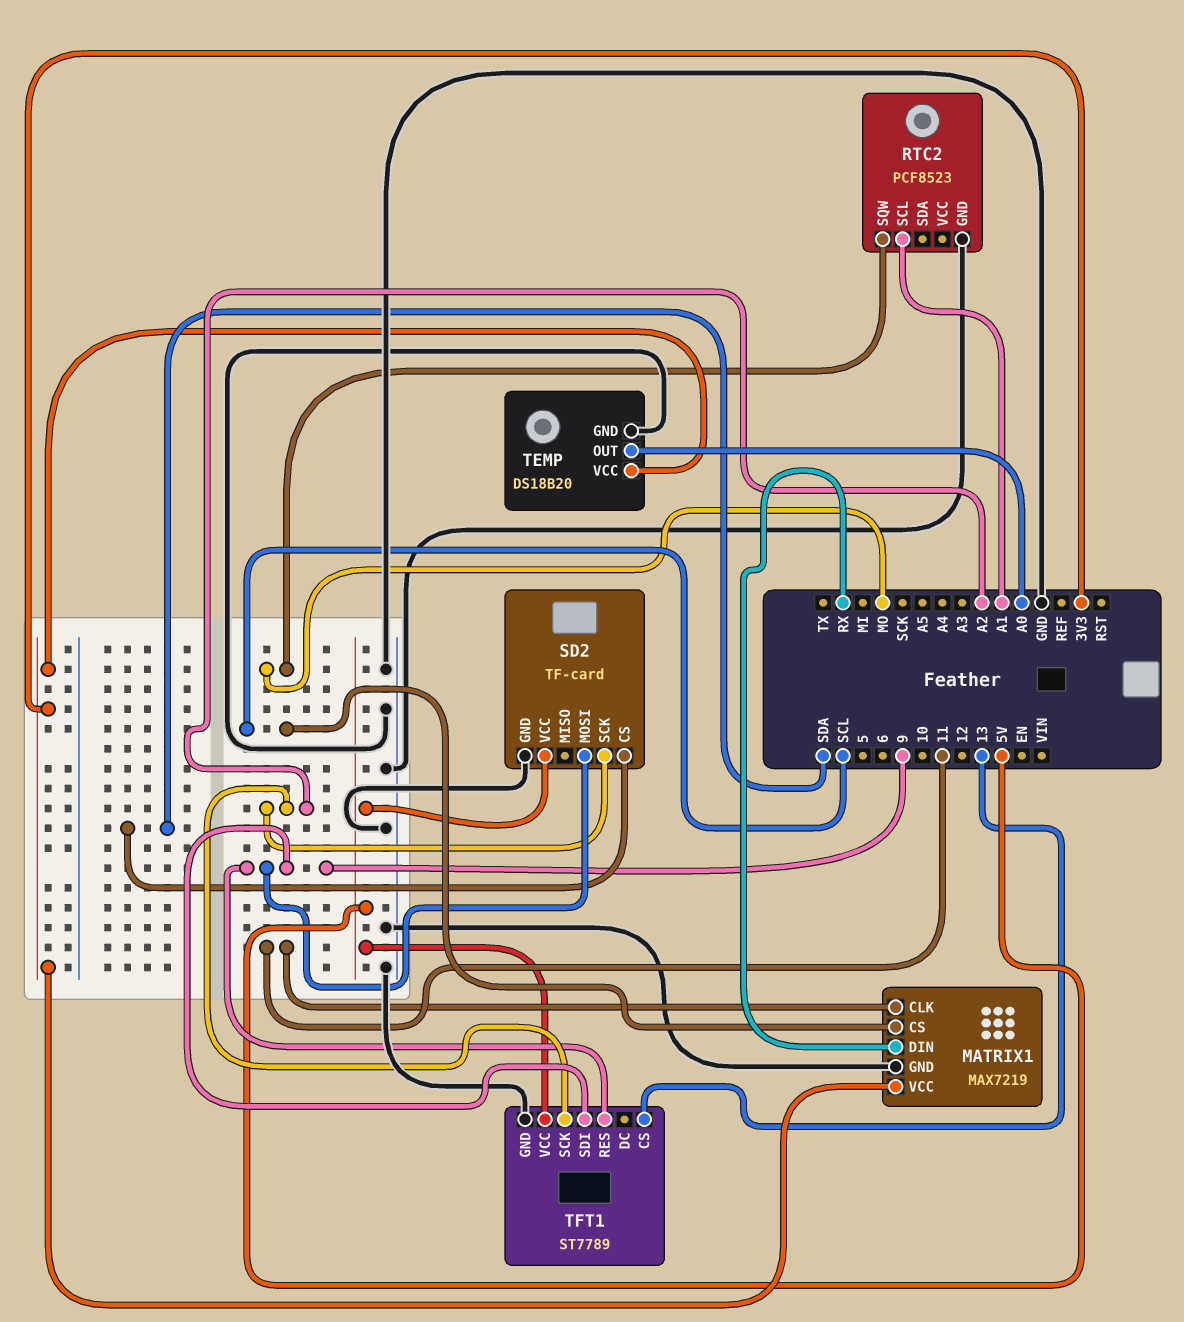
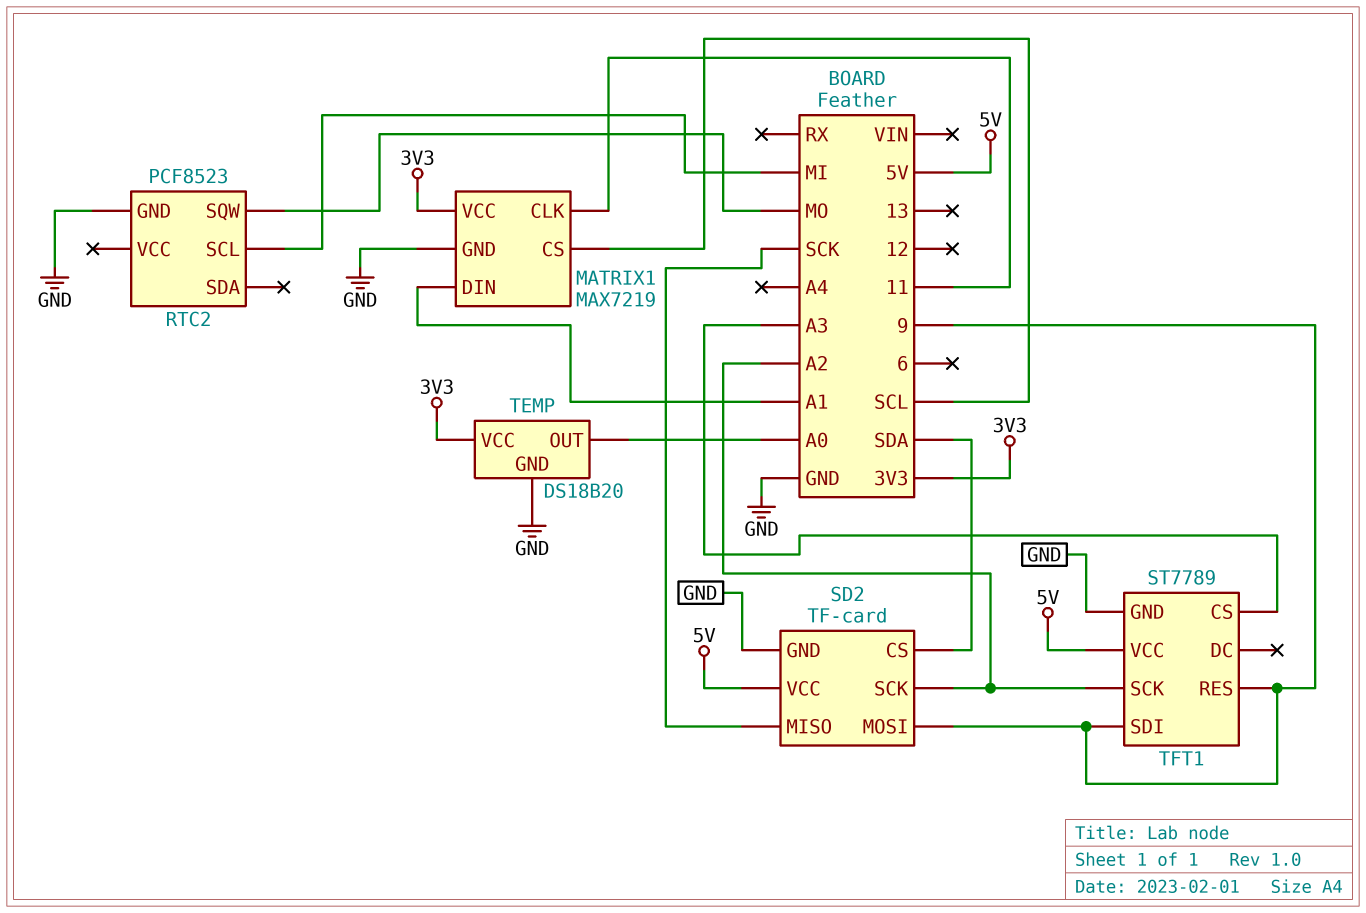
MATRIX1 pin DIN: RX -> A1
RTC2 pin SCL: A1 -> MI
SD2 pin MISO: none -> SCK
TFT1 pin CS: 13 -> A3

